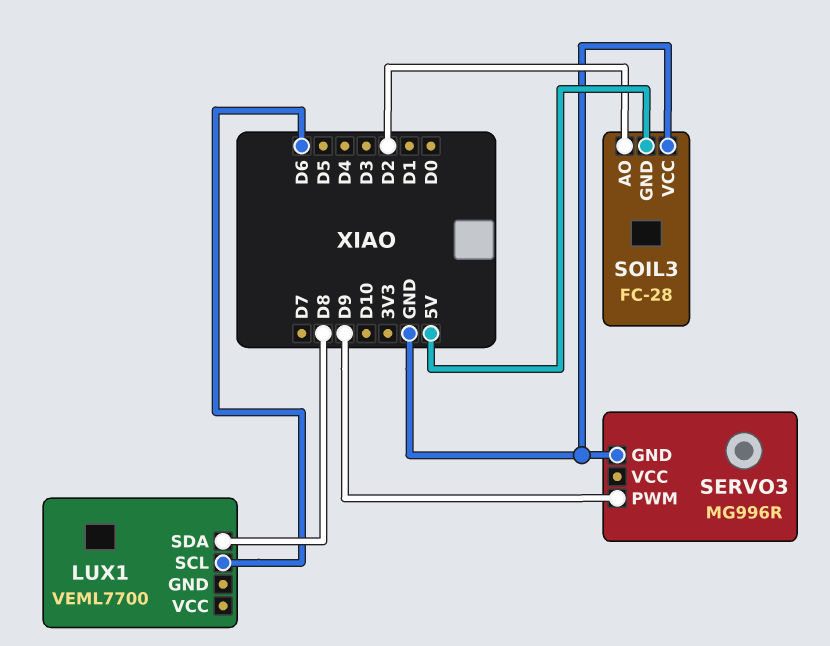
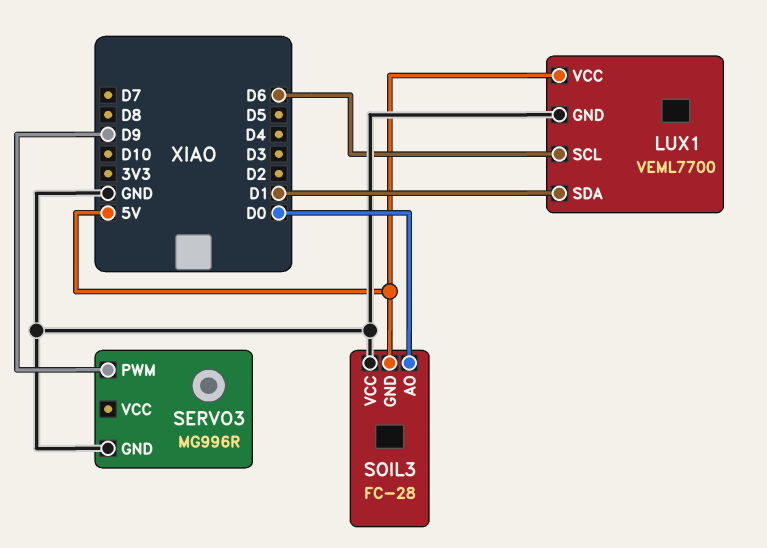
LUX1 pin GND: none -> GND
LUX1 pin SDA: D8 -> D1
LUX1 pin VCC: none -> 5V
SOIL3 pin AO: D2 -> D0

